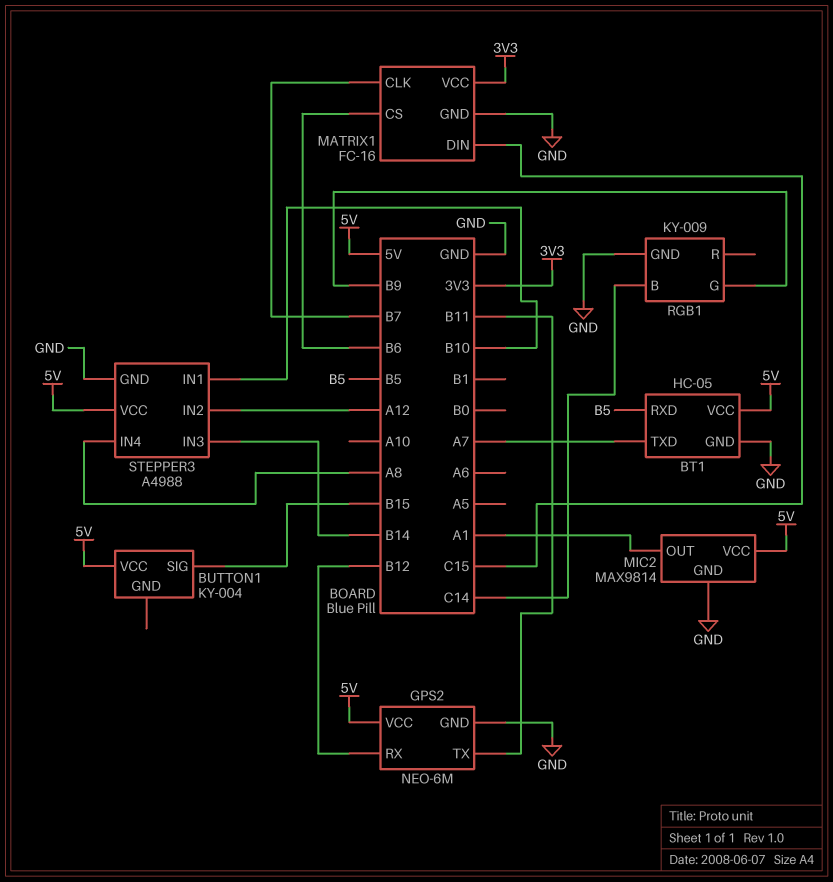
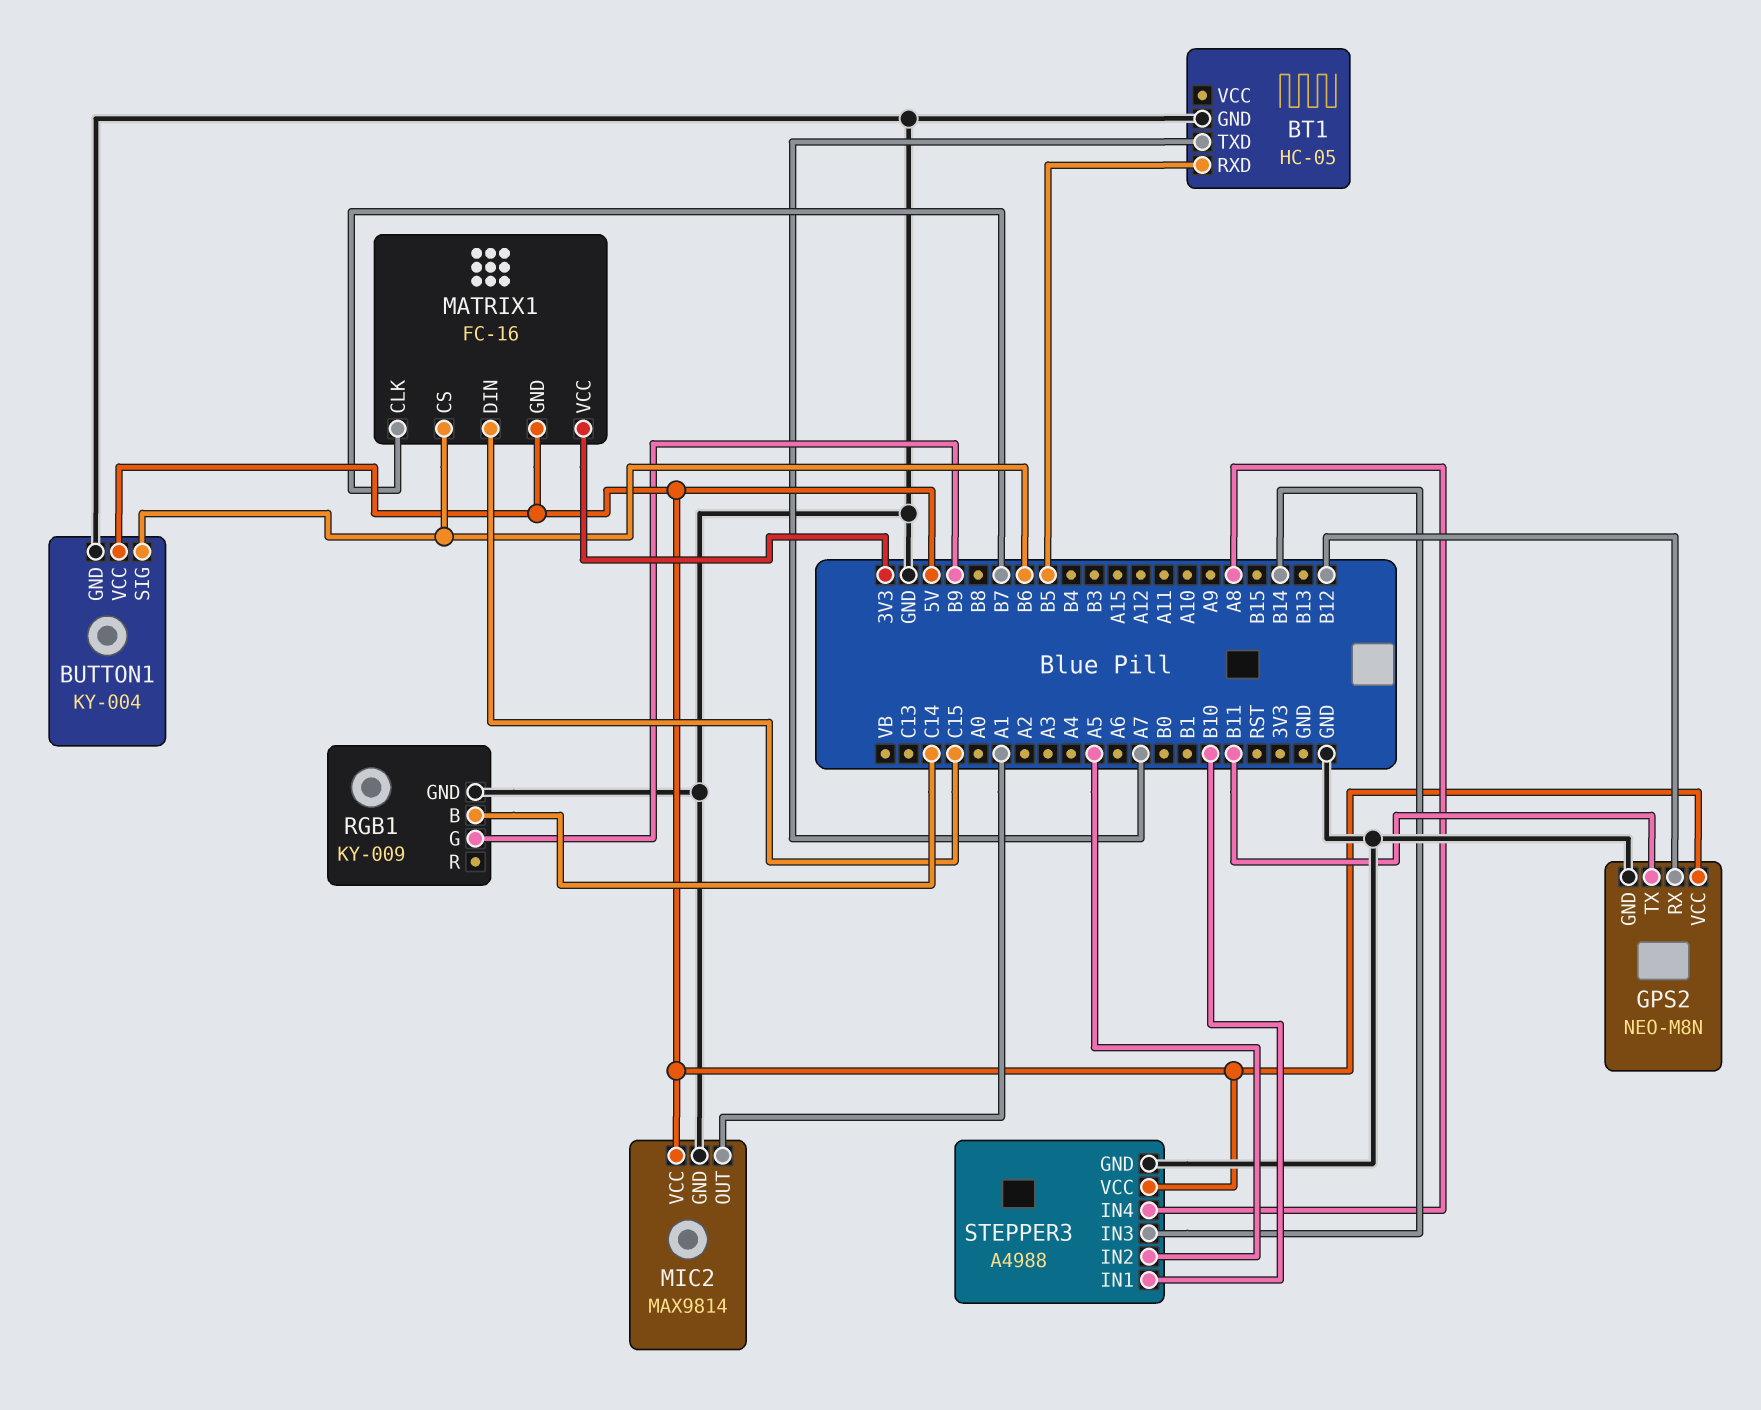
BT1 pin VCC: 5V -> none
BUTTON1 pin GND: none -> GND
BUTTON1 pin SIG: B15 -> B6
GPS2: NEO-6M -> NEO-M8N
MATRIX1 pin GND: GND -> 5V
STEPPER3 pin IN2: A12 -> A5

